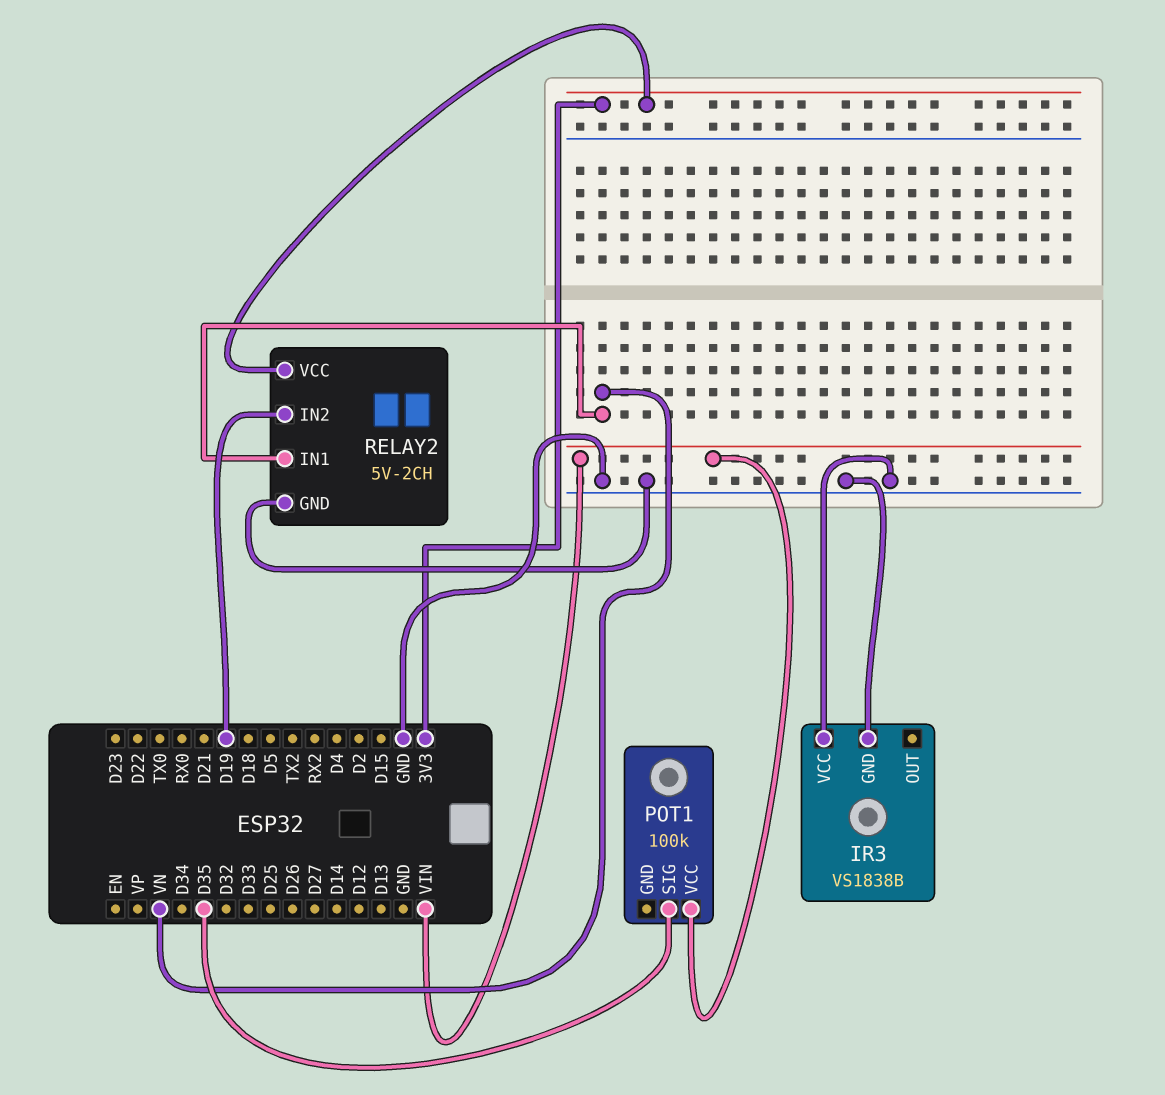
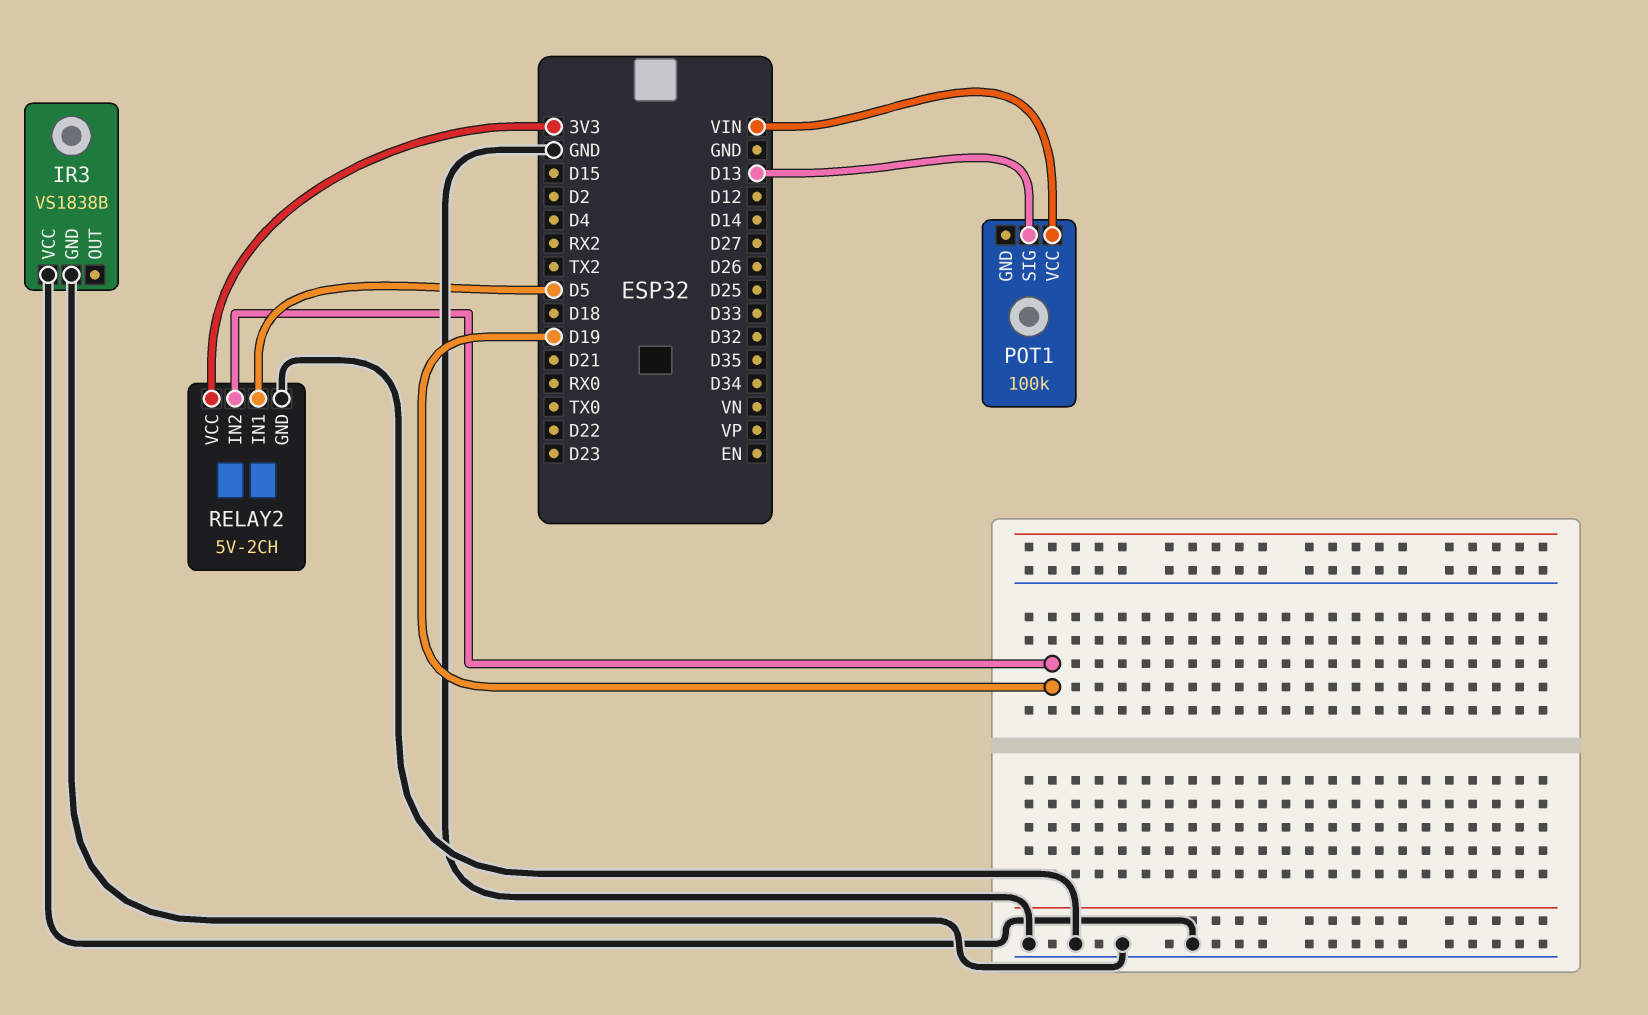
POT1 pin SIG: D35 -> D13
RELAY2 pin IN1: VN -> D5

